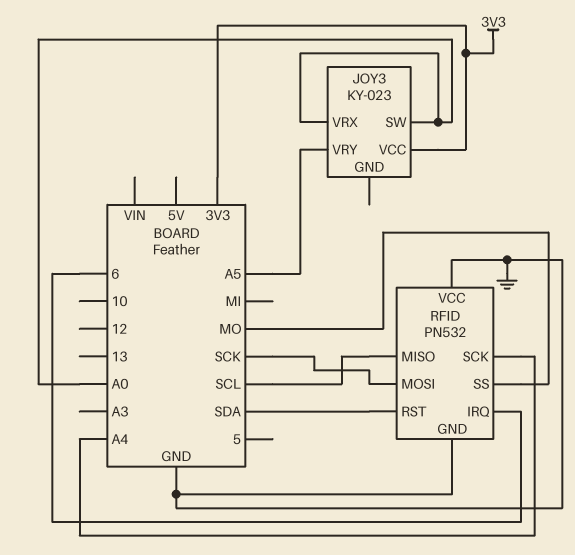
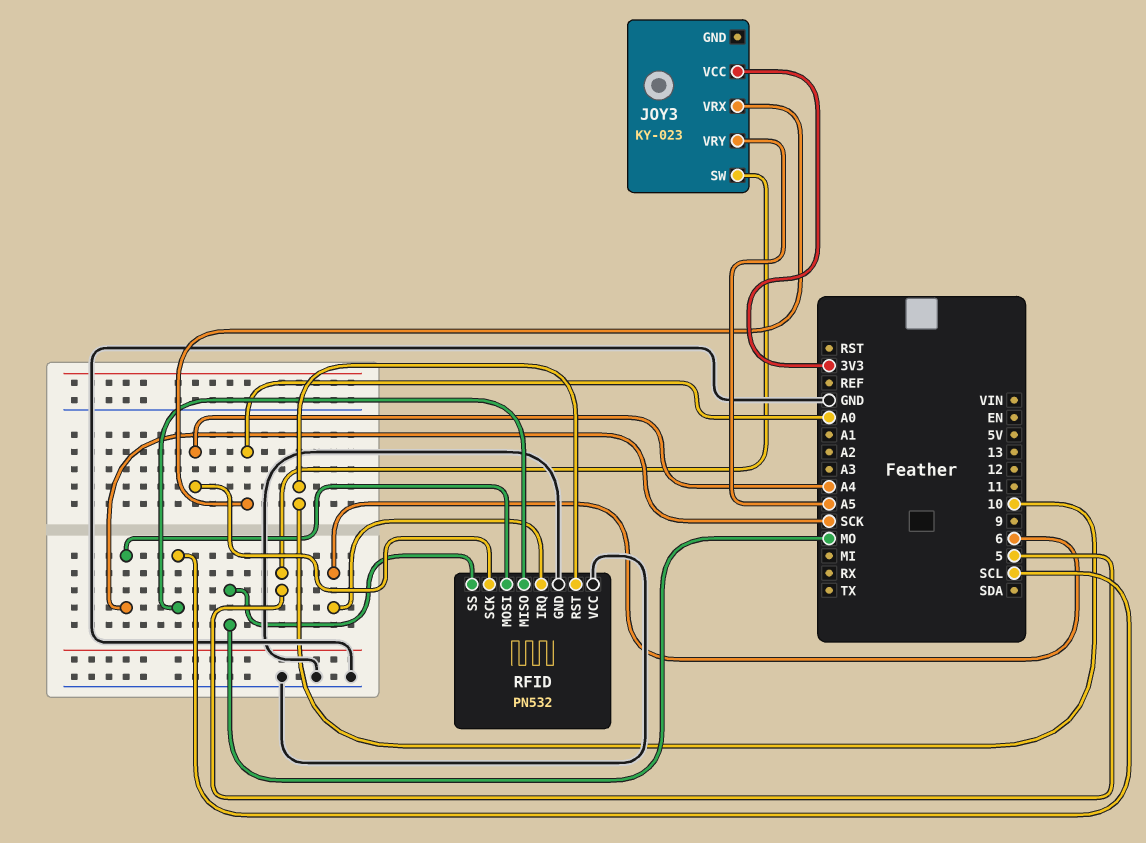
JOY3 pin SW: A0 -> 5
RFID pin RST: SDA -> 10

